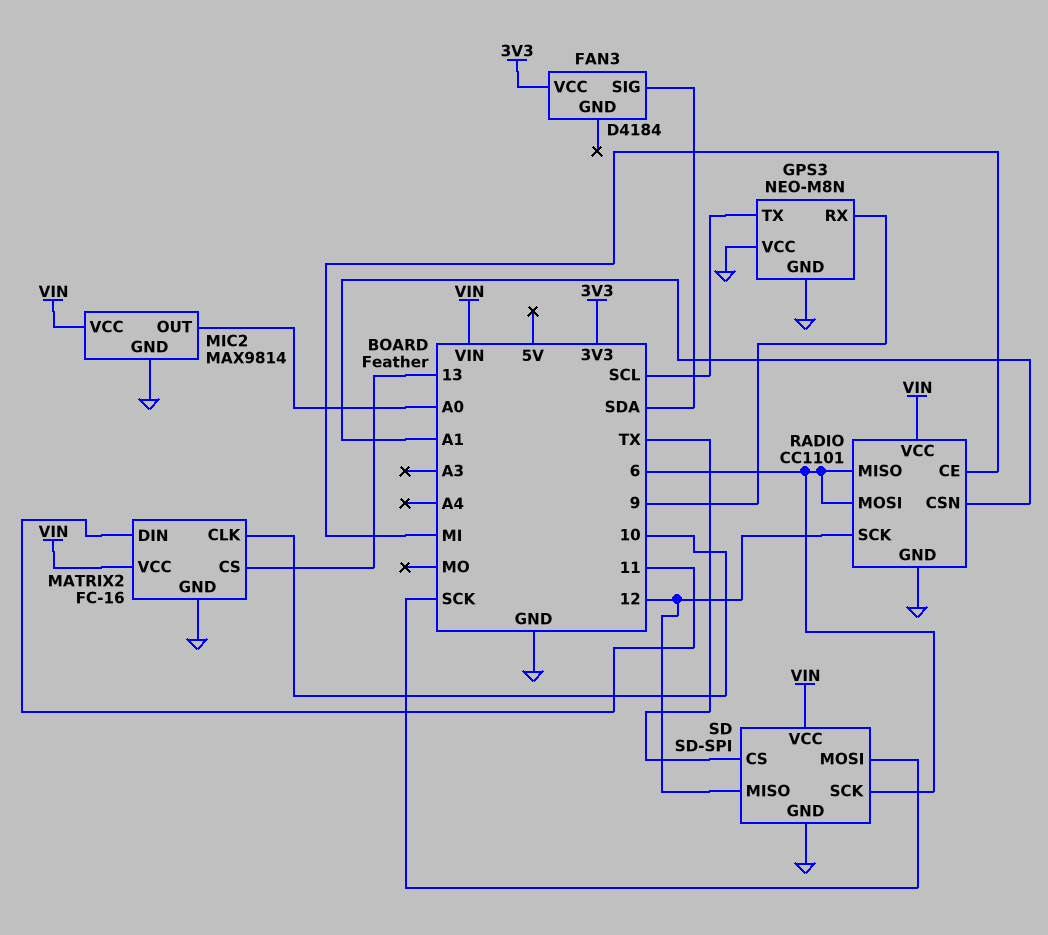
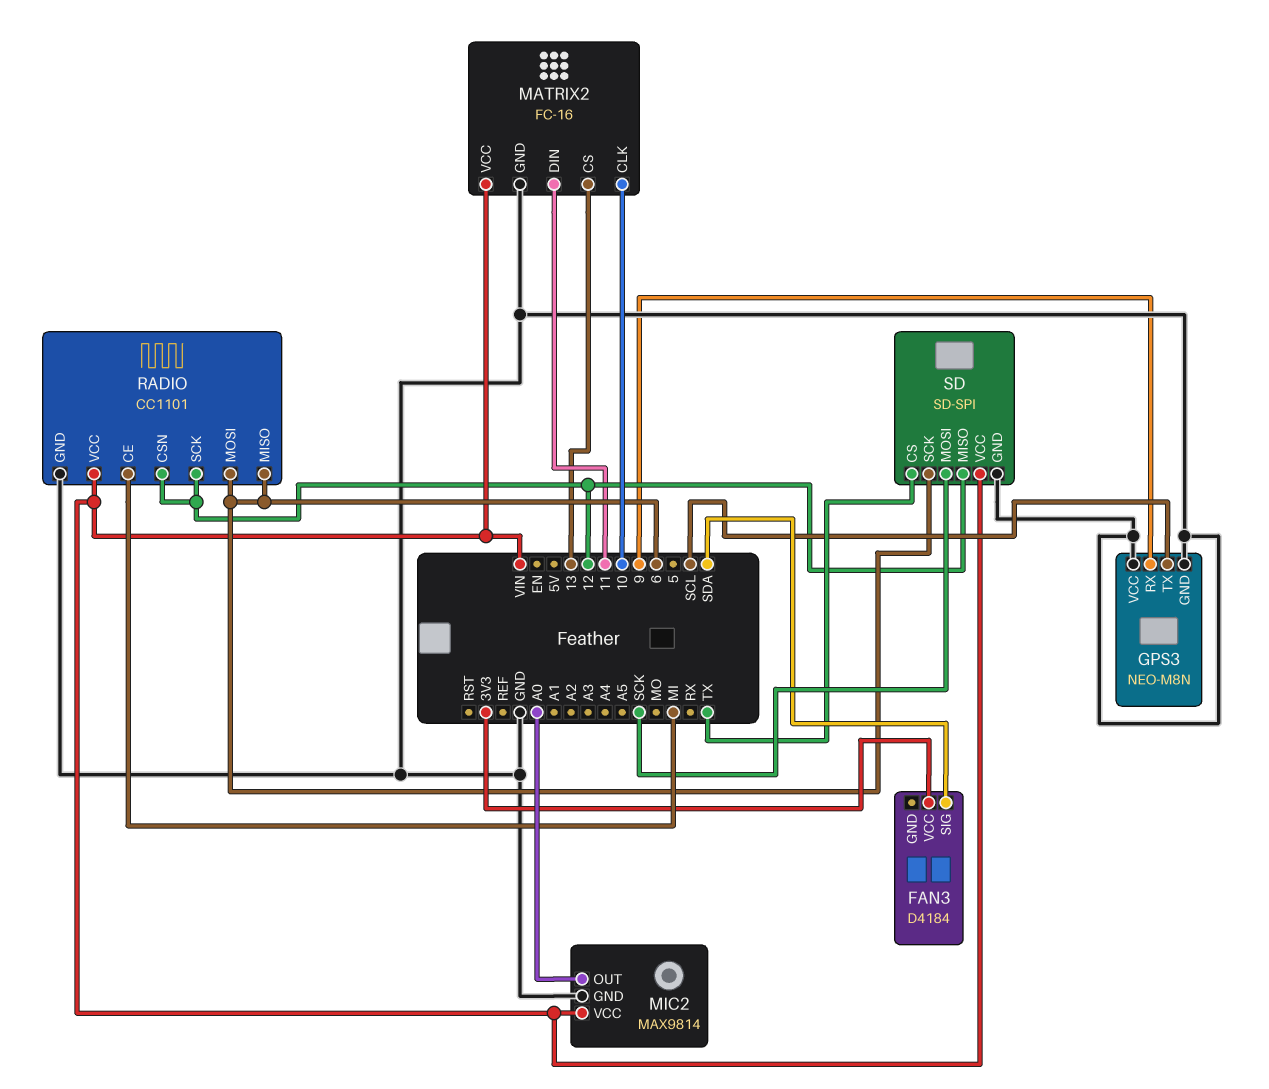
RADIO pin CSN: A1 -> 12

